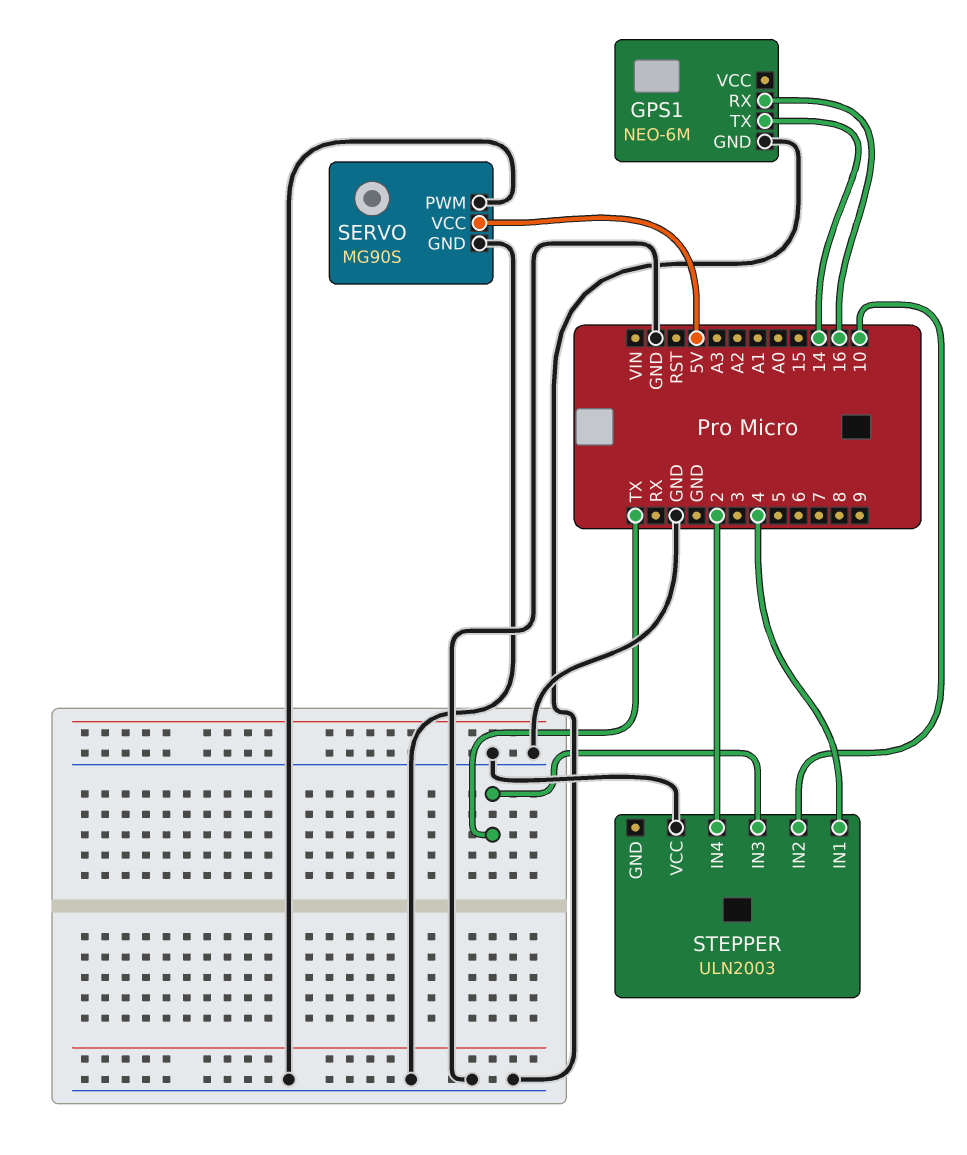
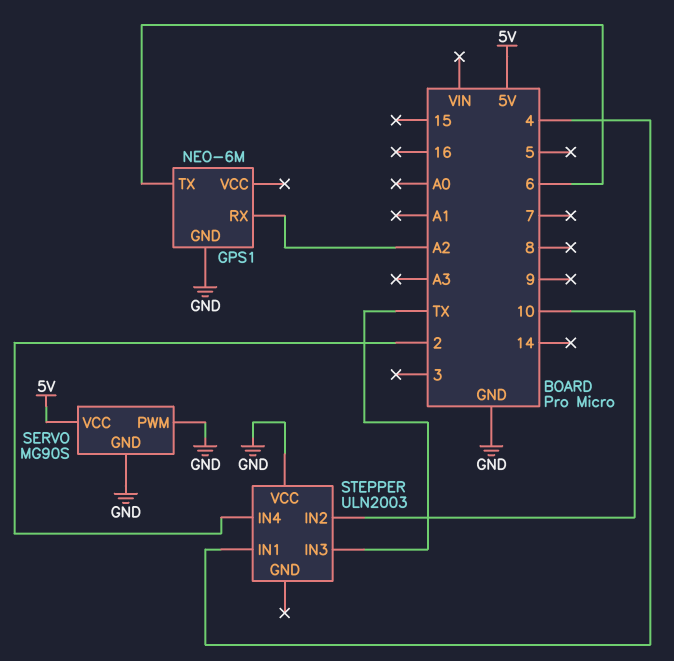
GPS1 pin RX: 16 -> A2
GPS1 pin TX: 14 -> 6

